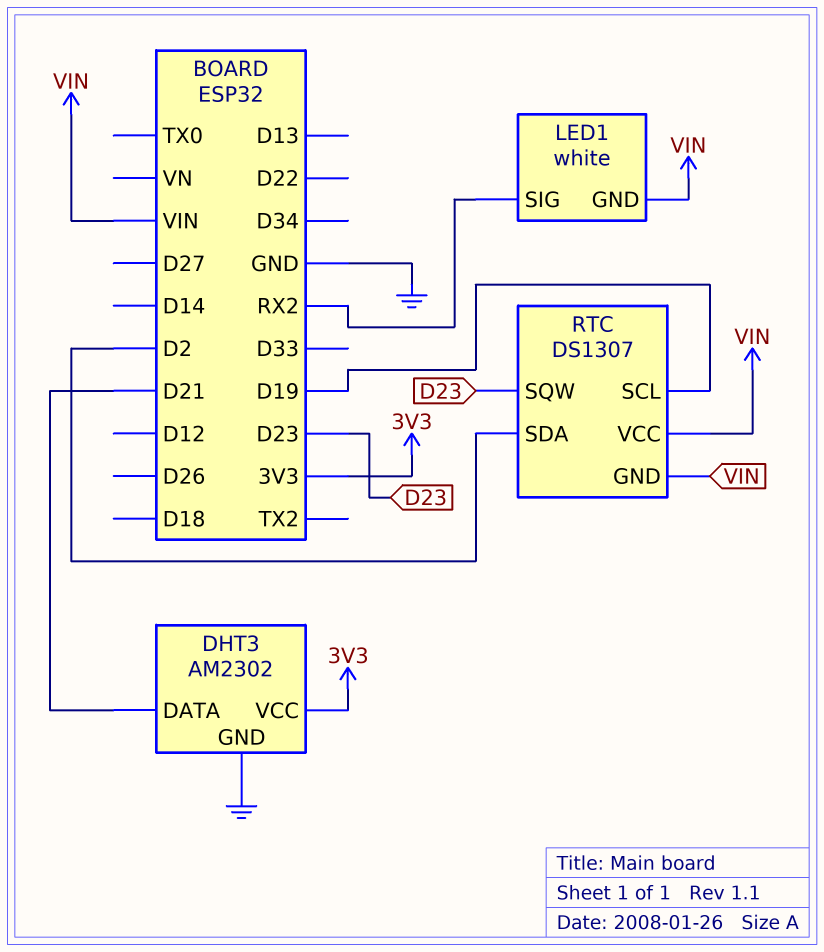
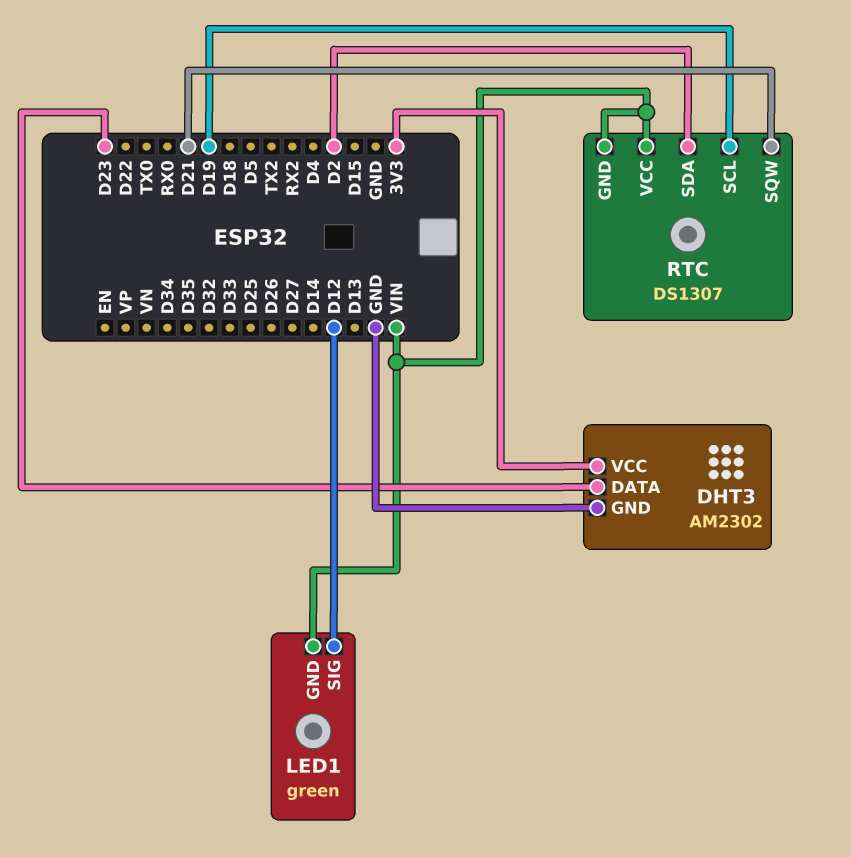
DHT3 pin DATA: D21 -> D23
LED1: white -> green
LED1 pin SIG: RX2 -> D12
RTC pin SQW: D23 -> D21

